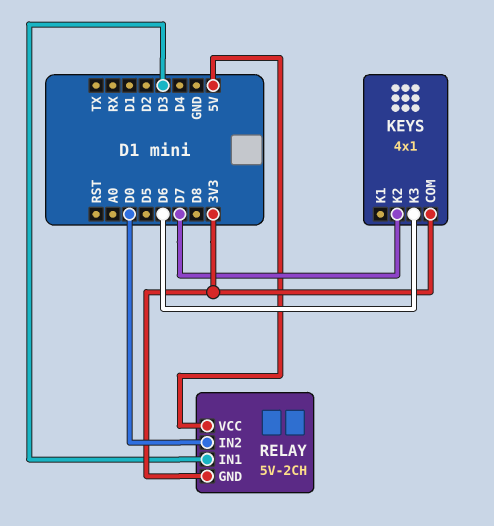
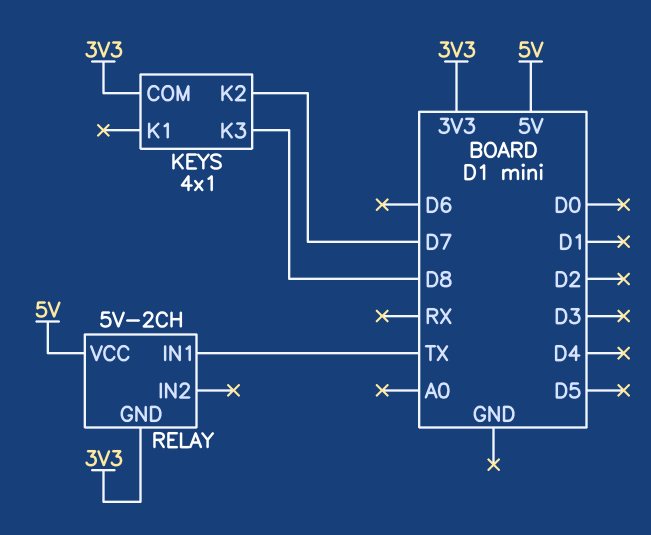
KEYS pin K3: D6 -> D8
RELAY pin IN1: D3 -> TX
RELAY pin IN2: D0 -> none

